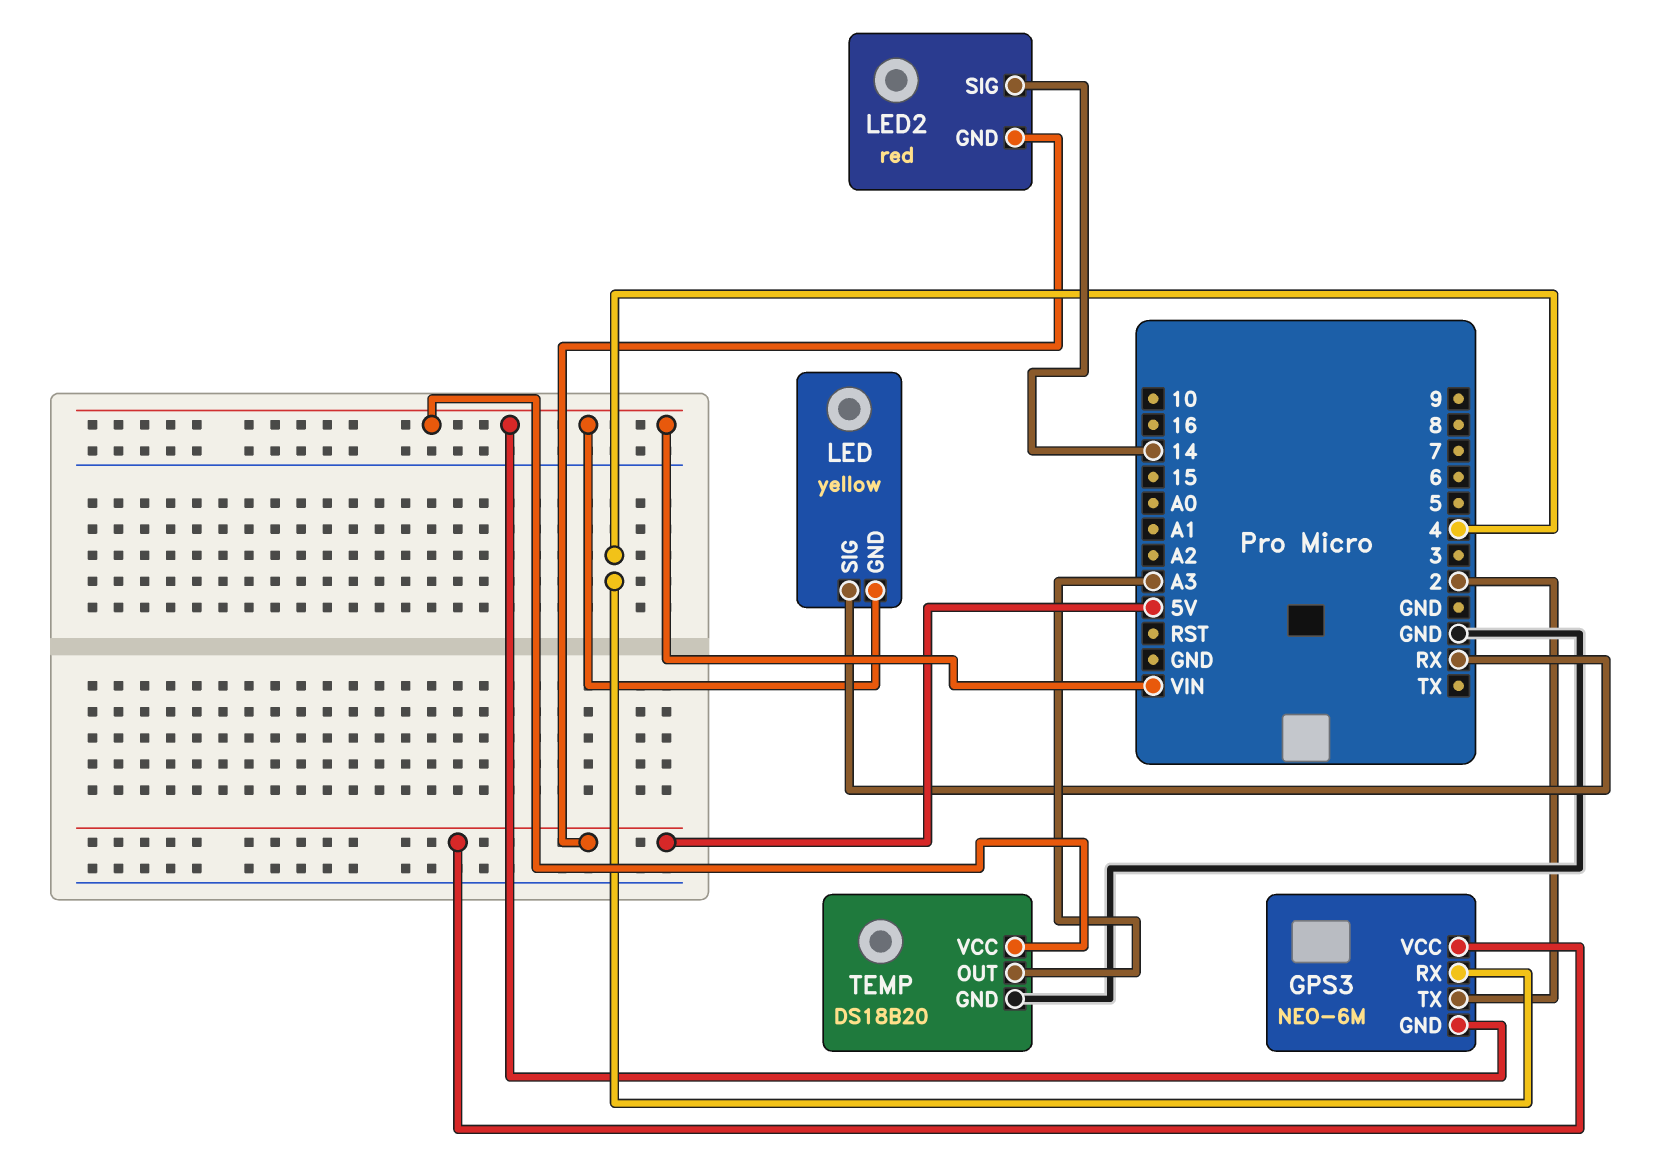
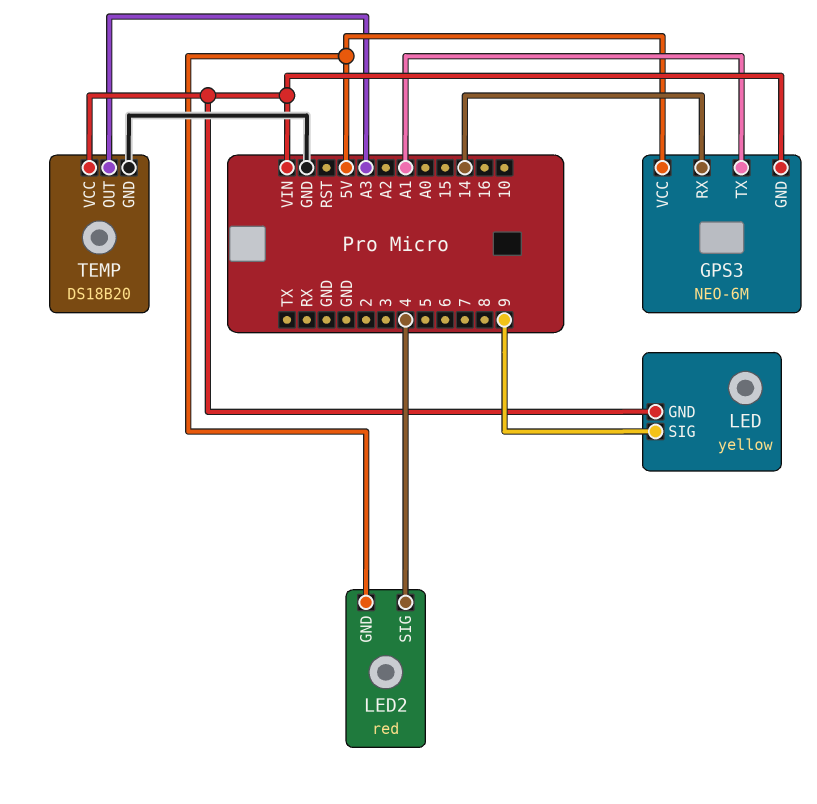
GPS3 pin RX: 4 -> 14
GPS3 pin TX: 2 -> A1
LED pin SIG: RX -> 9
LED2 pin SIG: 14 -> 4

